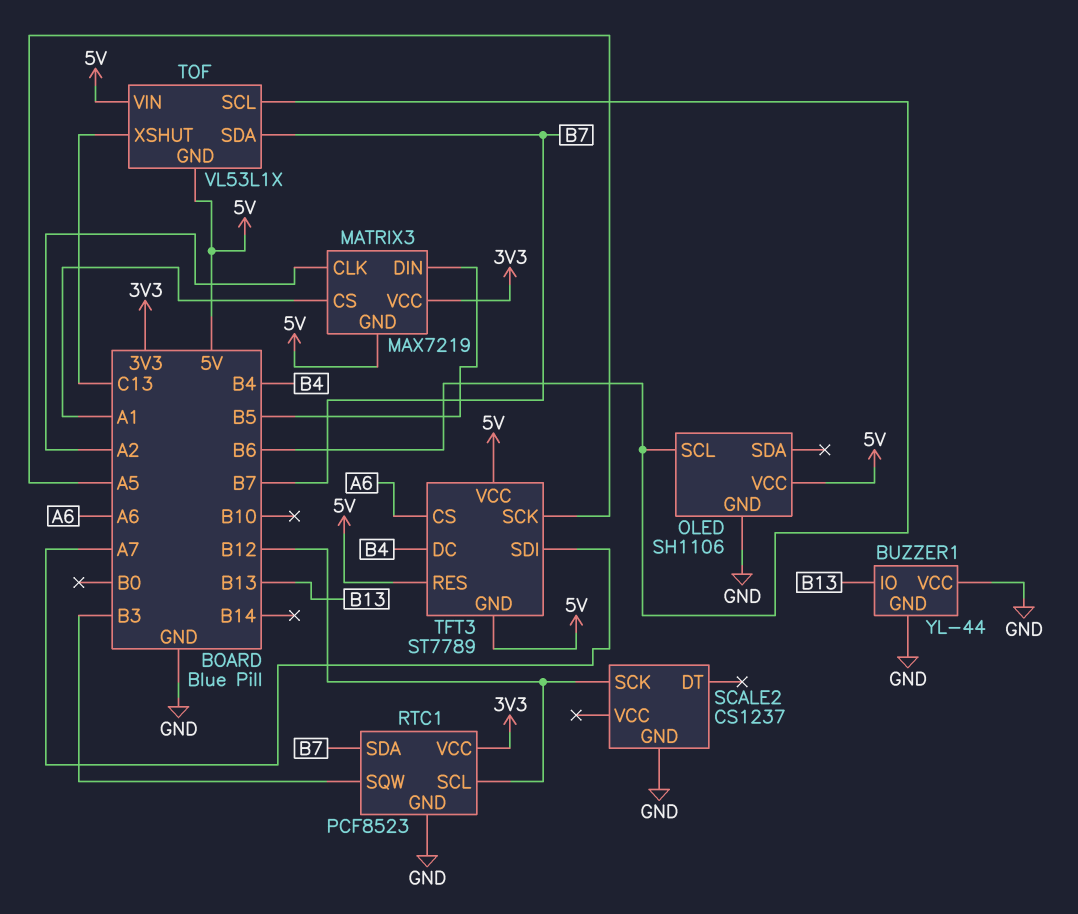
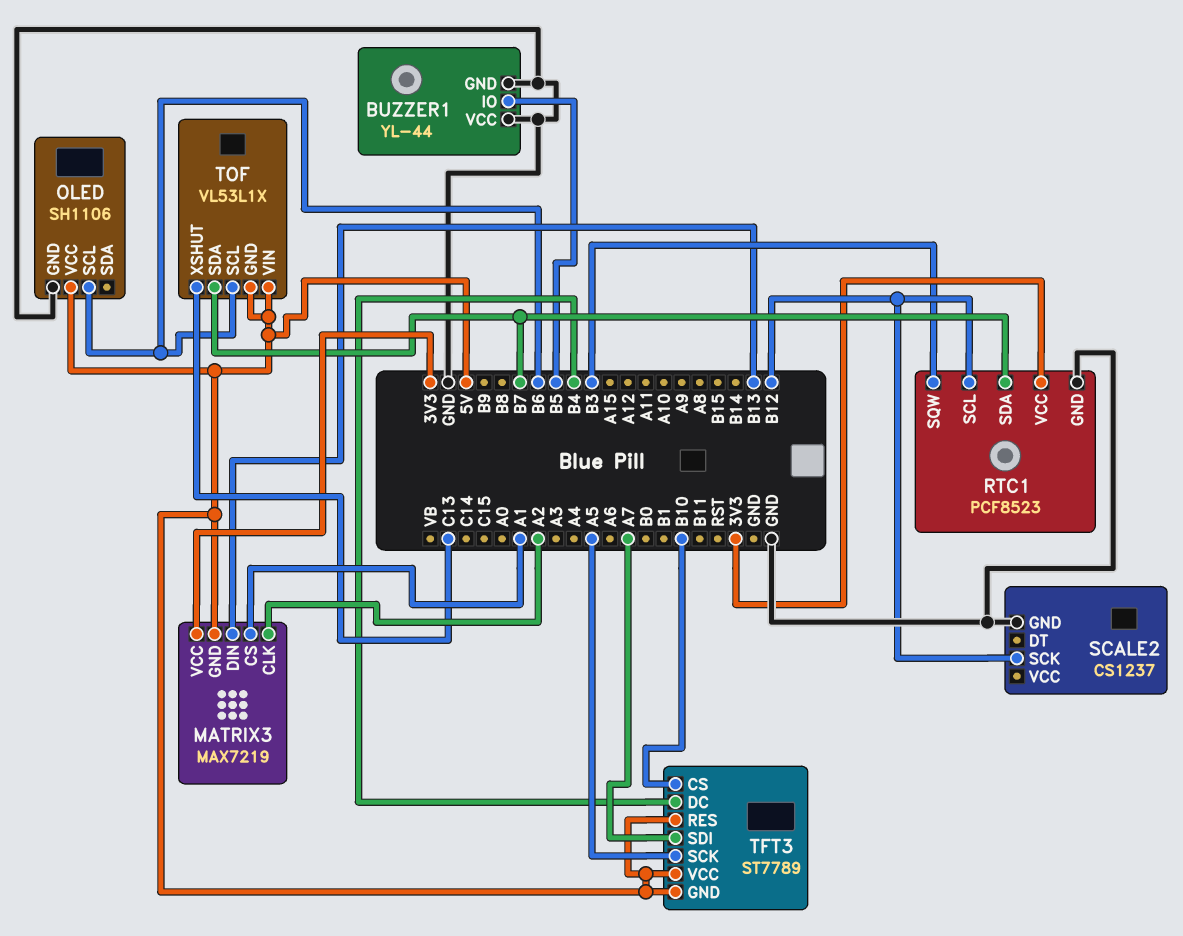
BUZZER1 pin IO: B13 -> B5
MATRIX3 pin DIN: B5 -> B13
TFT3 pin CS: A6 -> B10

